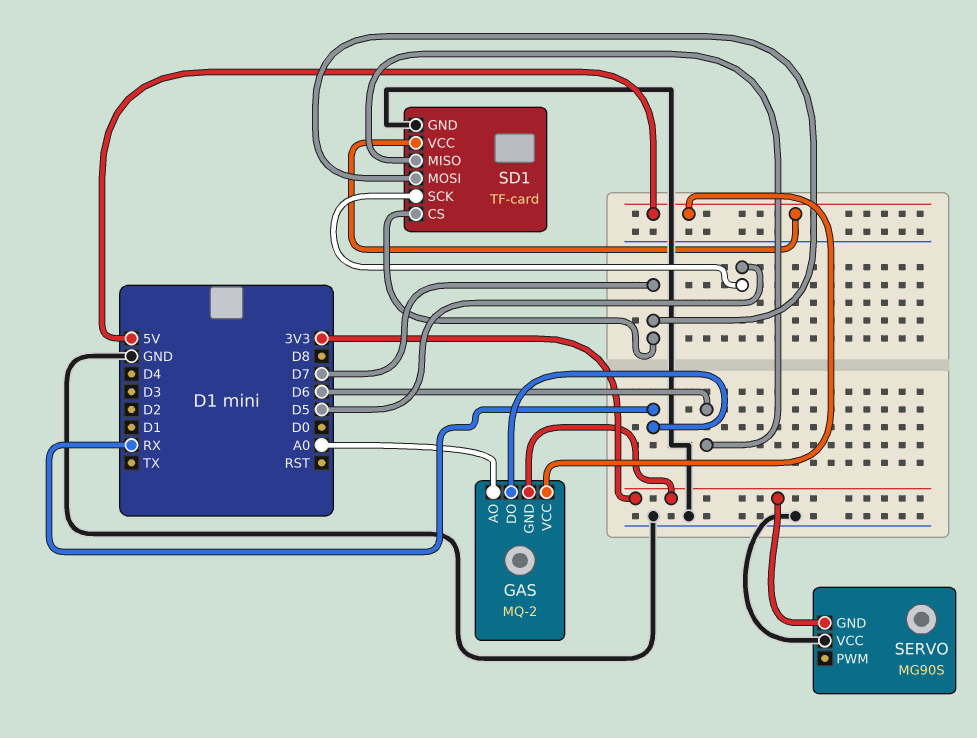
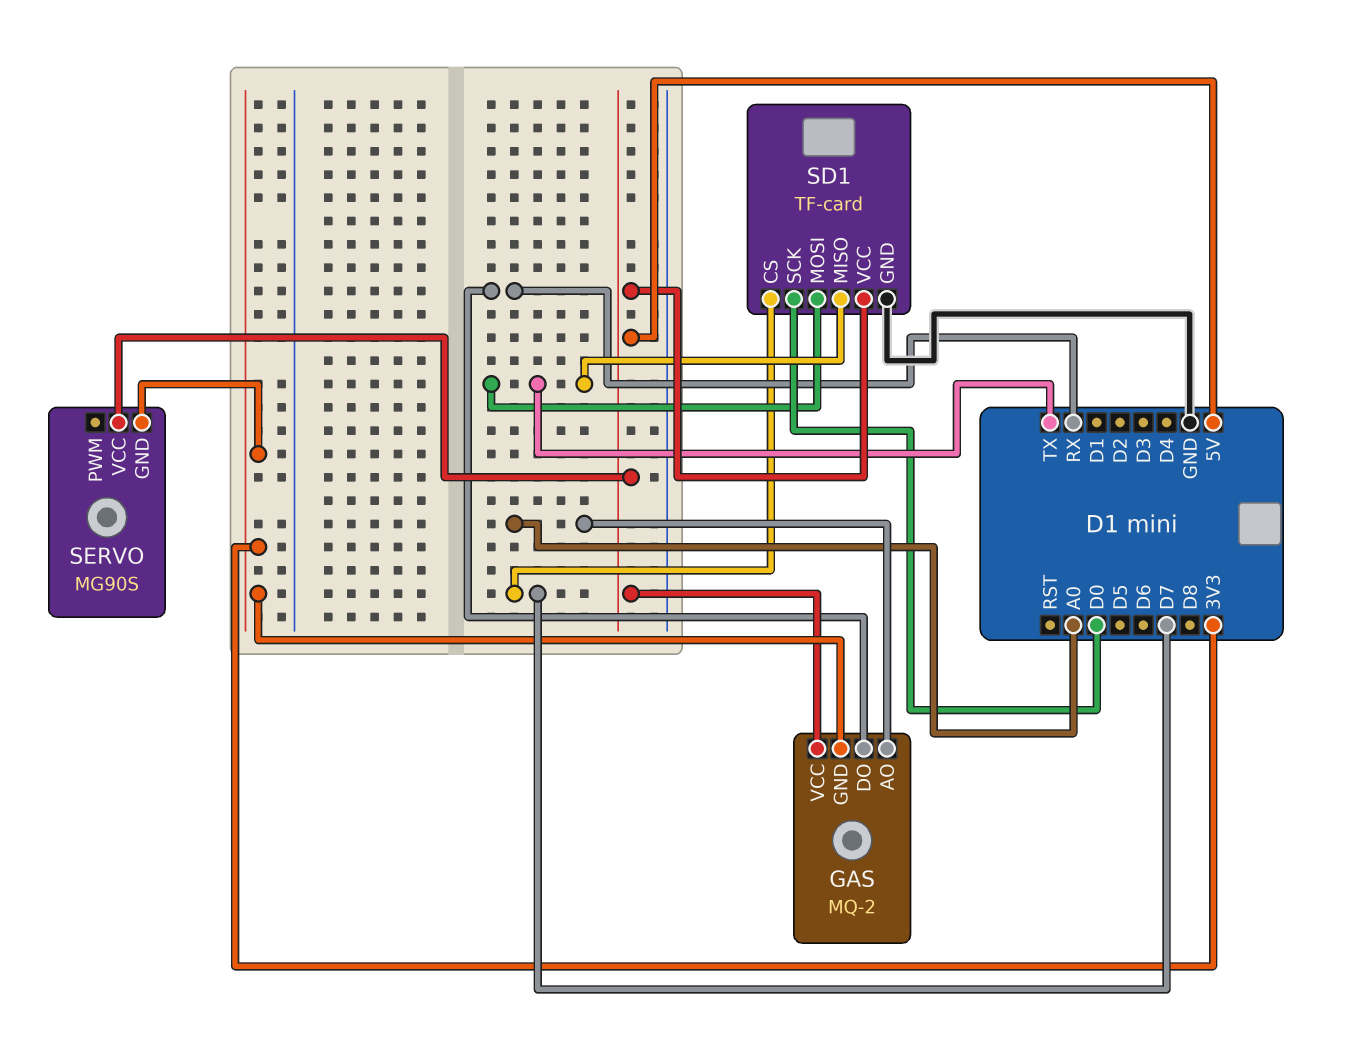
SD1 pin MISO: D6 -> TX
SD1 pin MOSI: D7 -> TX
SD1 pin SCK: D5 -> D0
SERVO pin VCC: GND -> 5V

